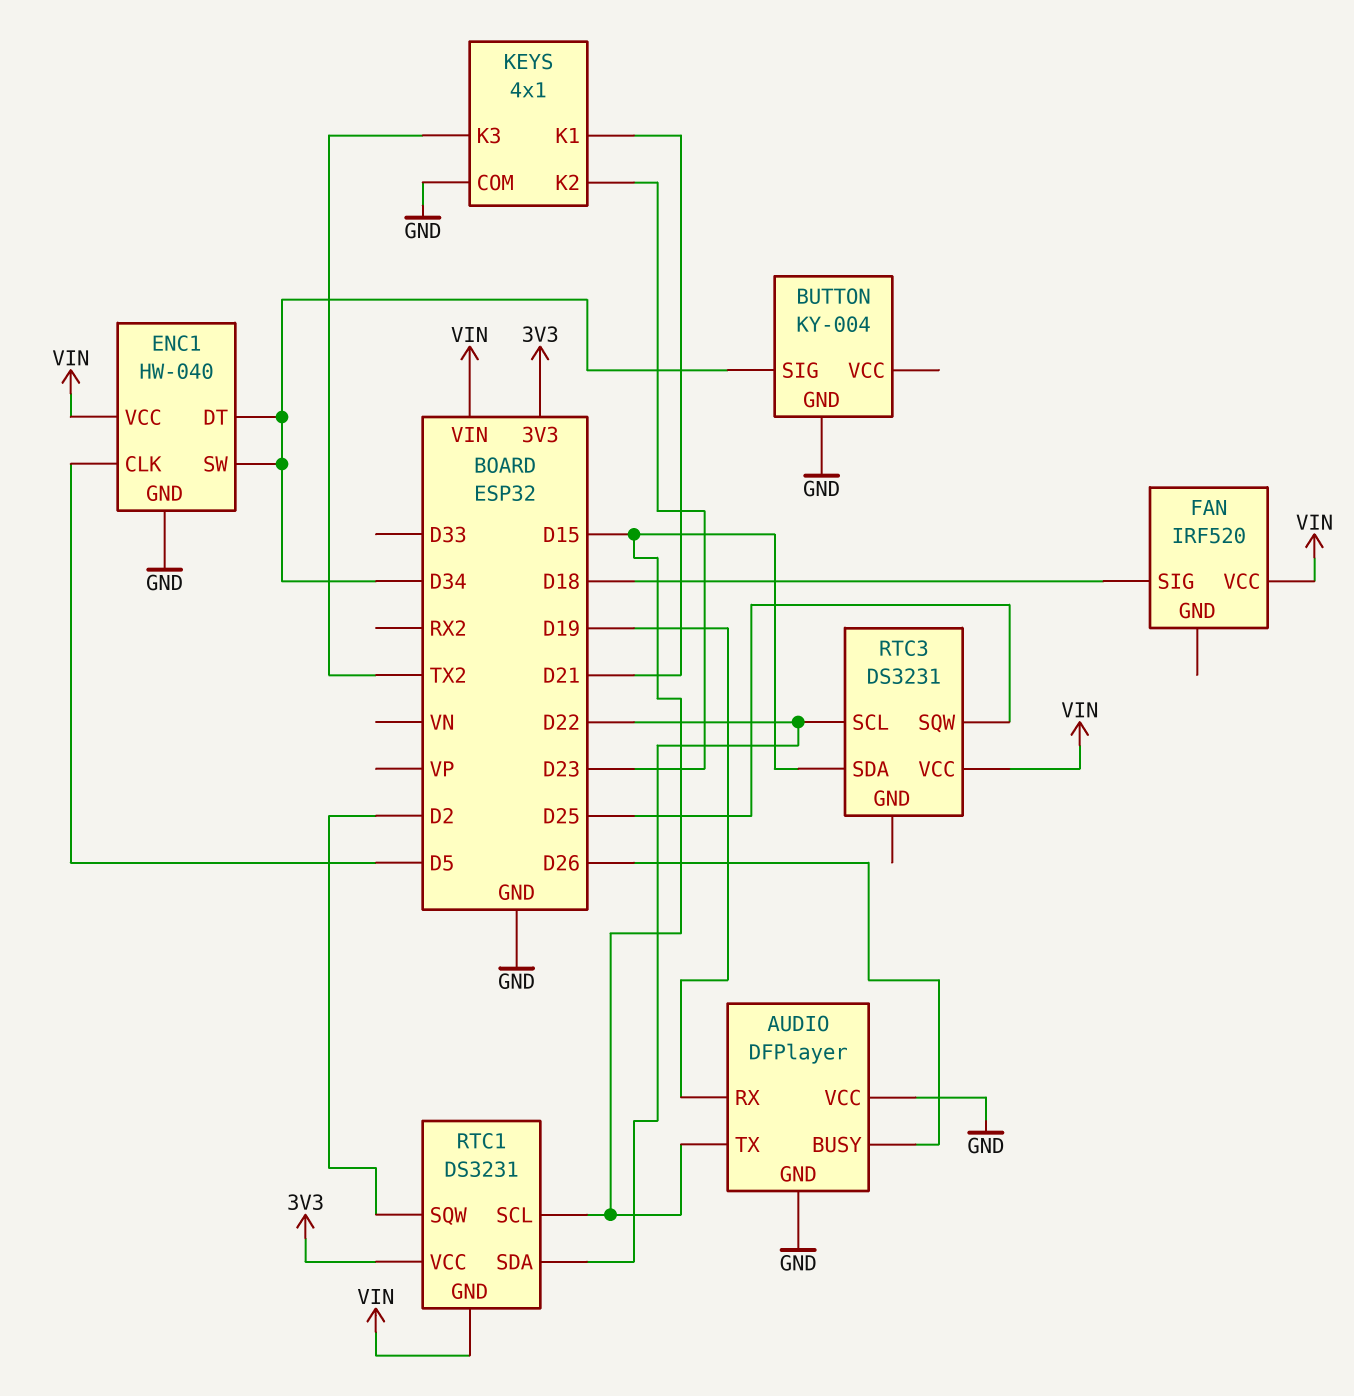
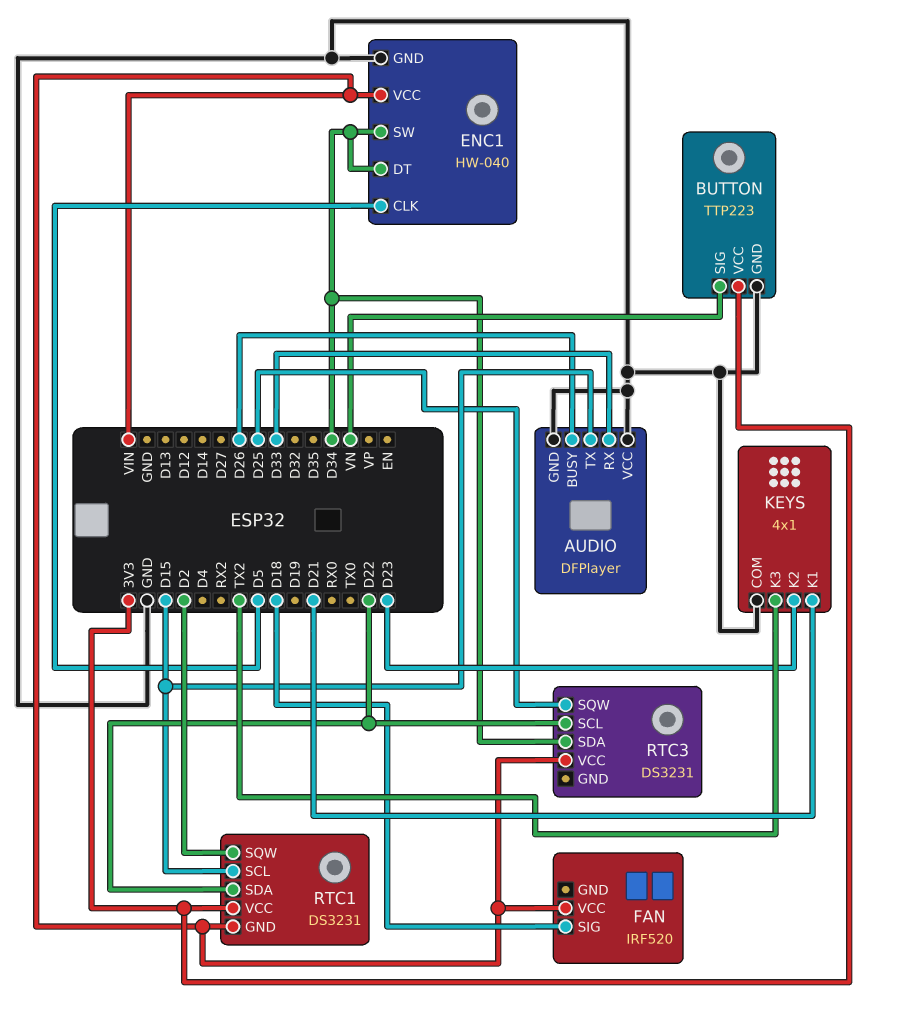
AUDIO pin RX: D19 -> D33
BUTTON: KY-004 -> TTP223
BUTTON pin SIG: D34 -> VN
BUTTON pin VCC: none -> 3V3
RTC3 pin SDA: D15 -> D34

